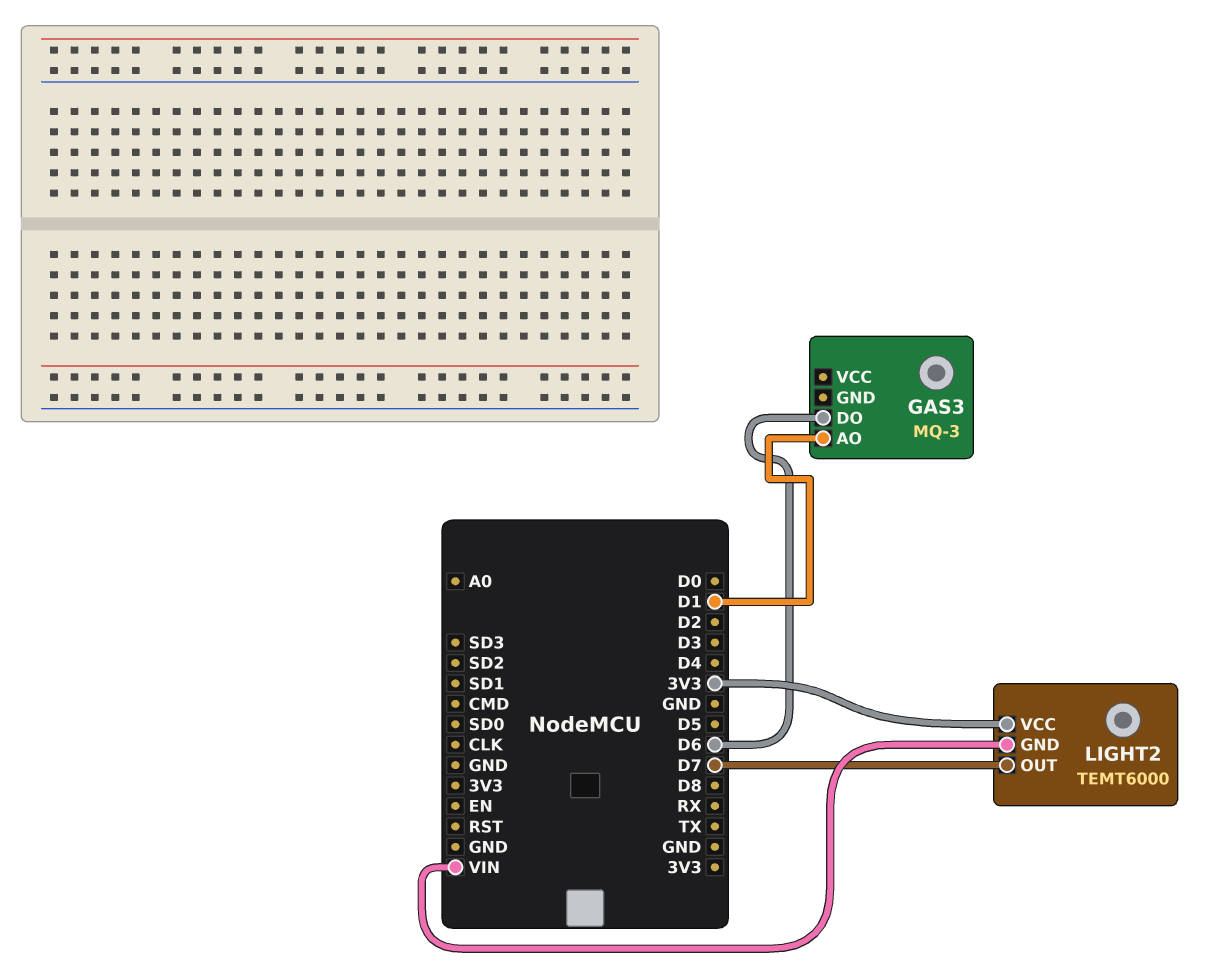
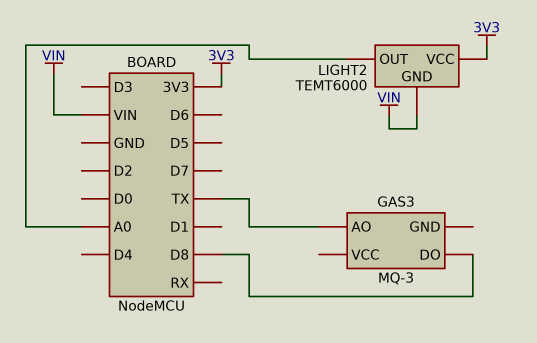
GAS3 pin AO: D1 -> TX
GAS3 pin DO: D6 -> D8
LIGHT2 pin OUT: D7 -> A0

